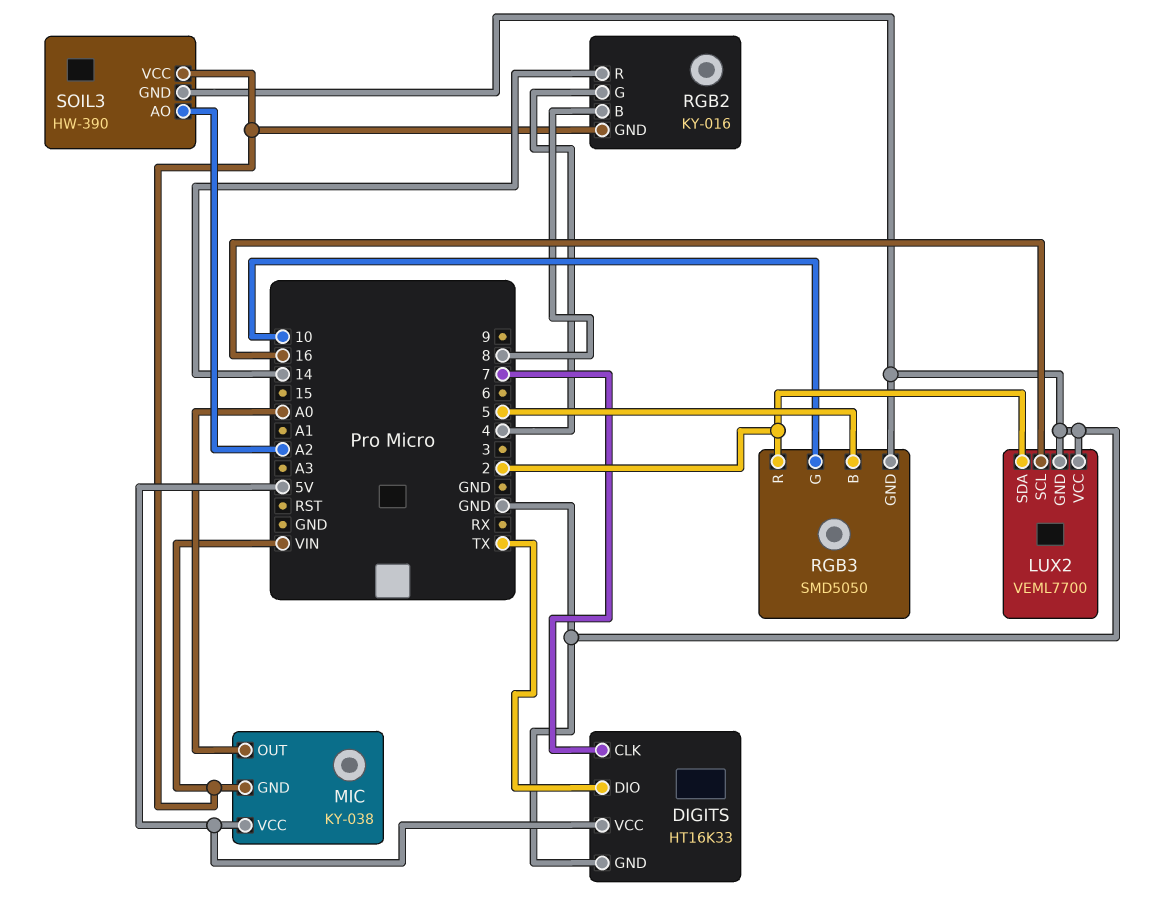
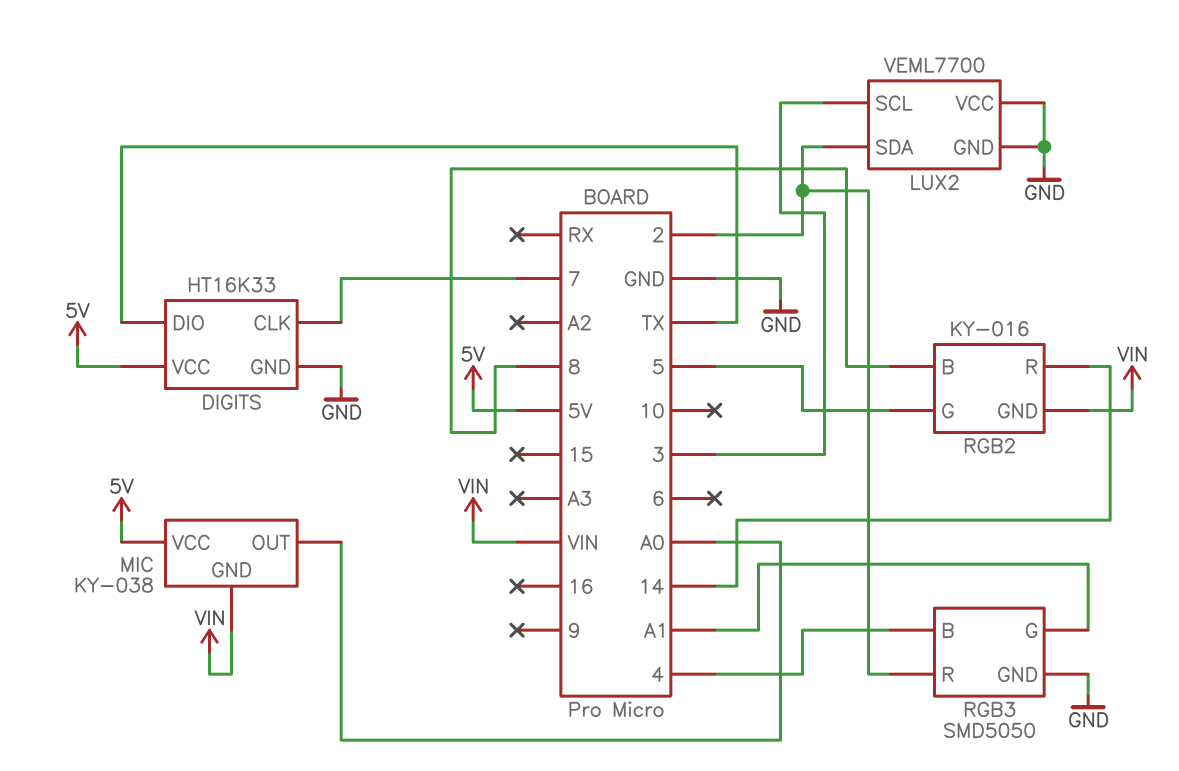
LUX2 pin SCL: 16 -> 3
RGB2 pin G: 4 -> 5
RGB3 pin B: 5 -> 4
RGB3 pin G: 10 -> A1
SOIL3: HW-390 -> none
SOIL3 pin AO: A2 -> none
SOIL3 pin GND: GND -> none
SOIL3 pin VCC: VIN -> none

